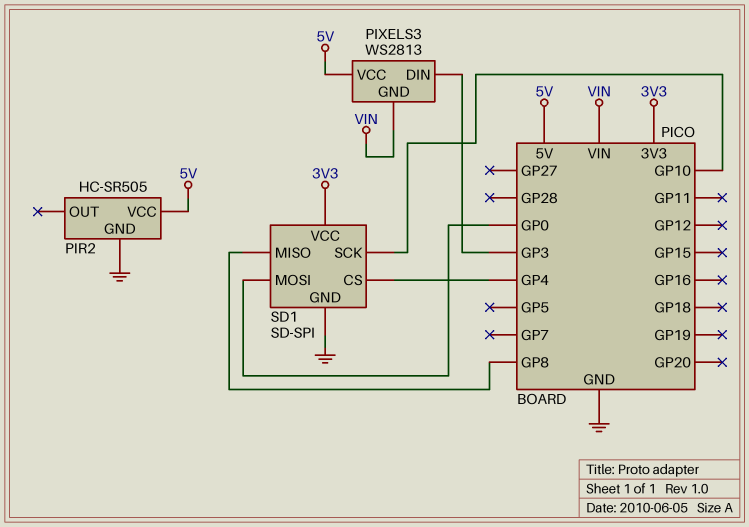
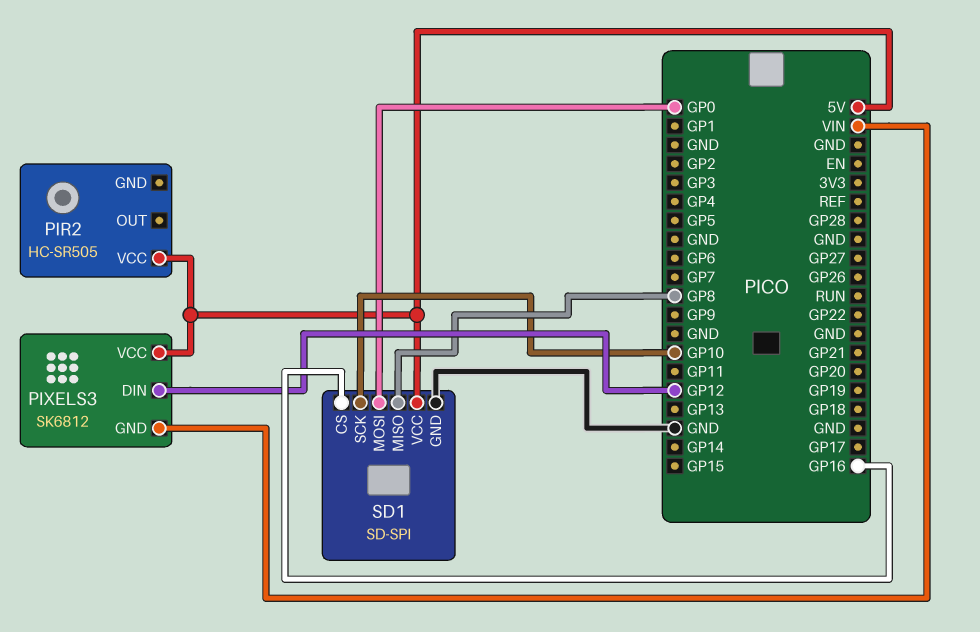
PIR2 pin GND: GND -> none
PIXELS3: WS2813 -> SK6812
PIXELS3 pin DIN: GP3 -> GP12
SD1 pin CS: GP4 -> GP16
SD1 pin VCC: 3V3 -> 5V

